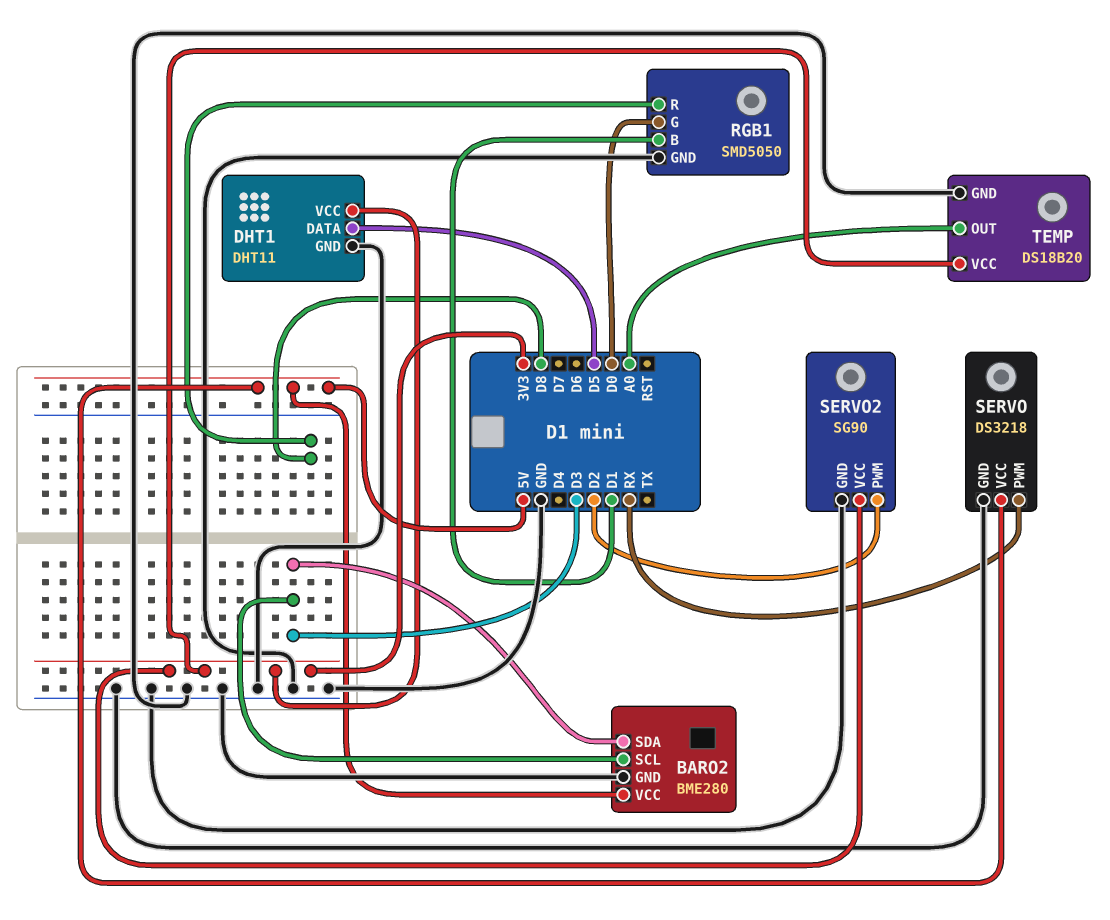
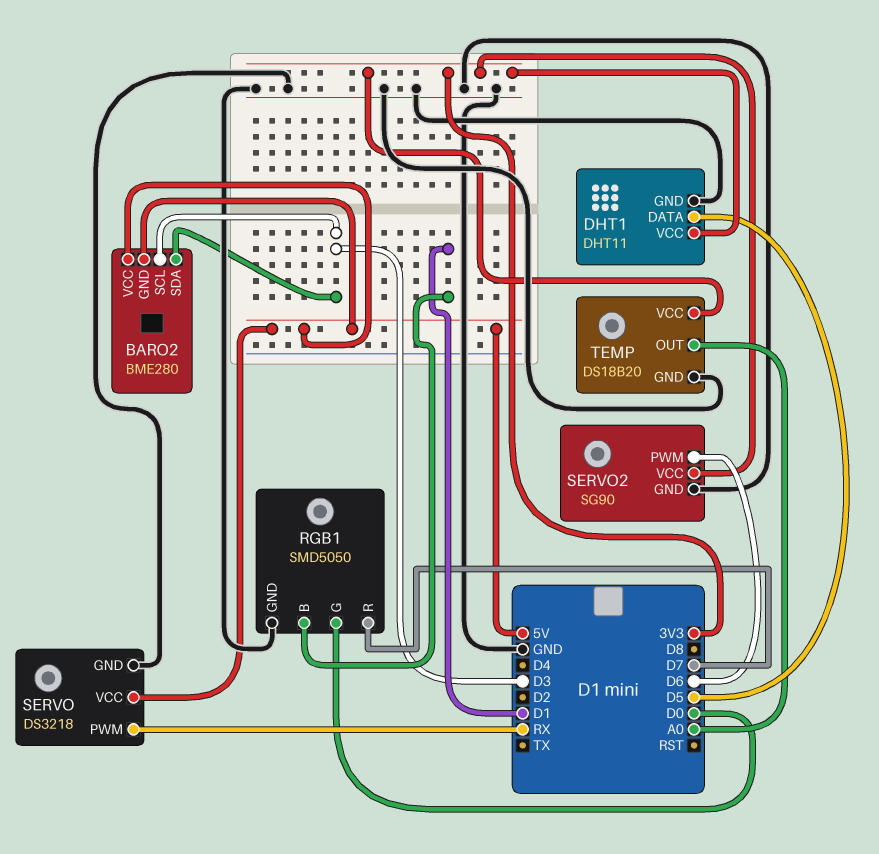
BARO2 pin GND: GND -> 5V
RGB1 pin R: D8 -> D7
SERVO2 pin PWM: D2 -> D6

